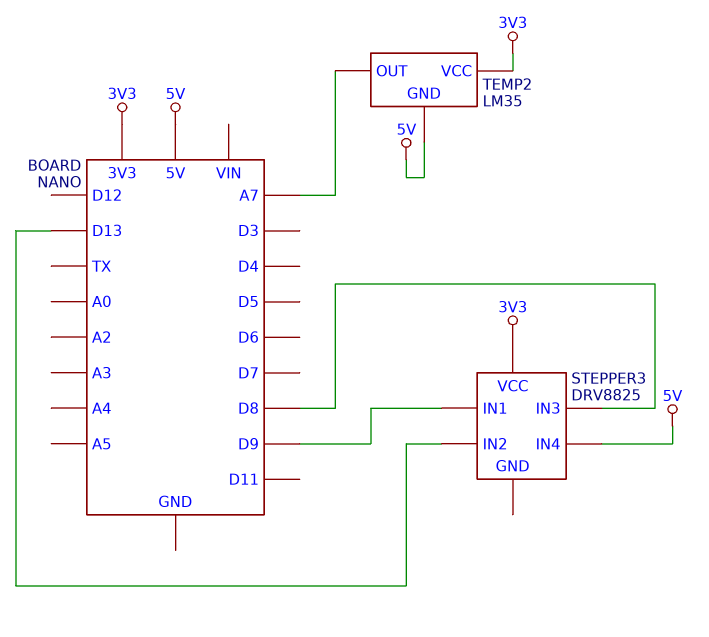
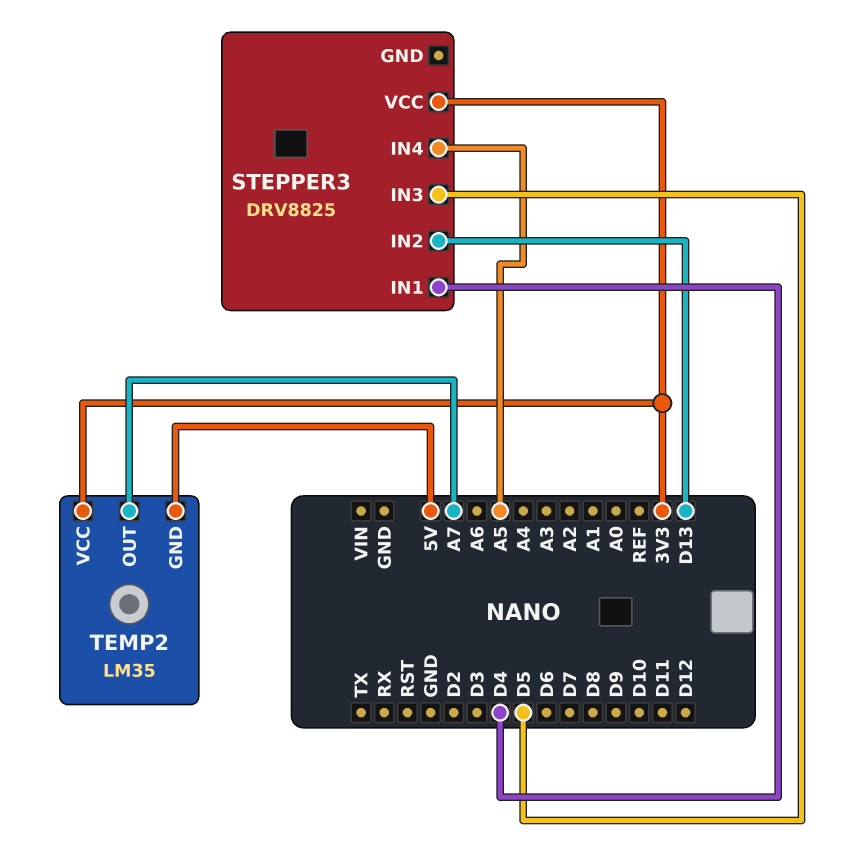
STEPPER3 pin IN1: D9 -> D4
STEPPER3 pin IN3: D8 -> D5
STEPPER3 pin IN4: 5V -> A5

